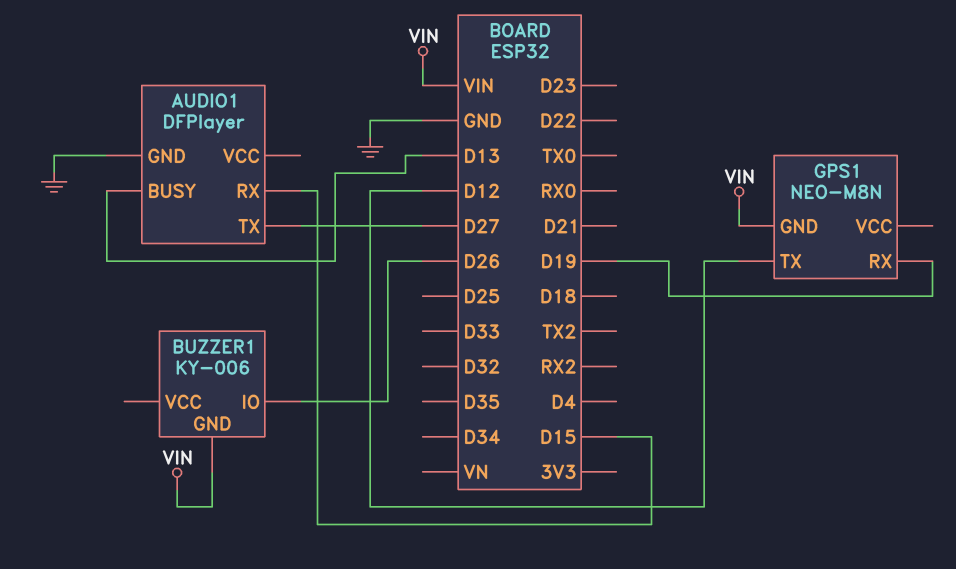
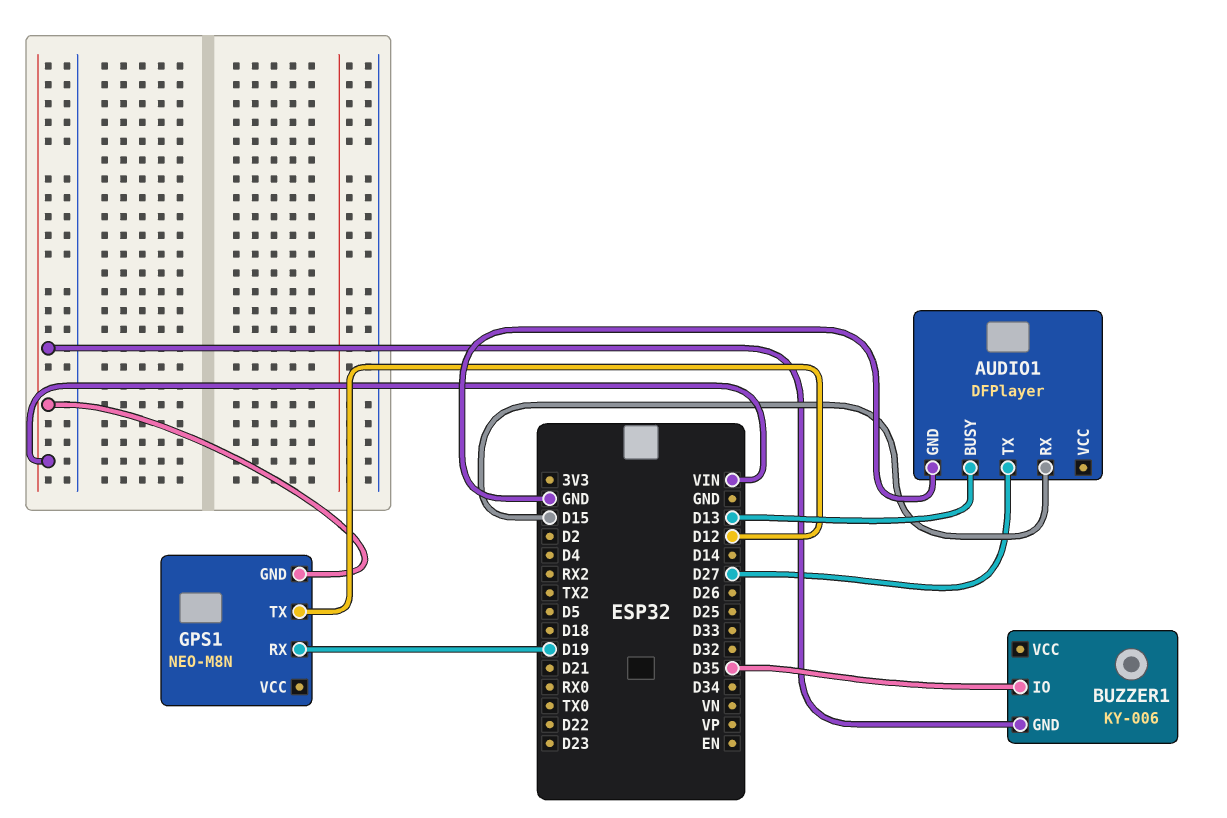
BUZZER1 pin IO: D26 -> D35

